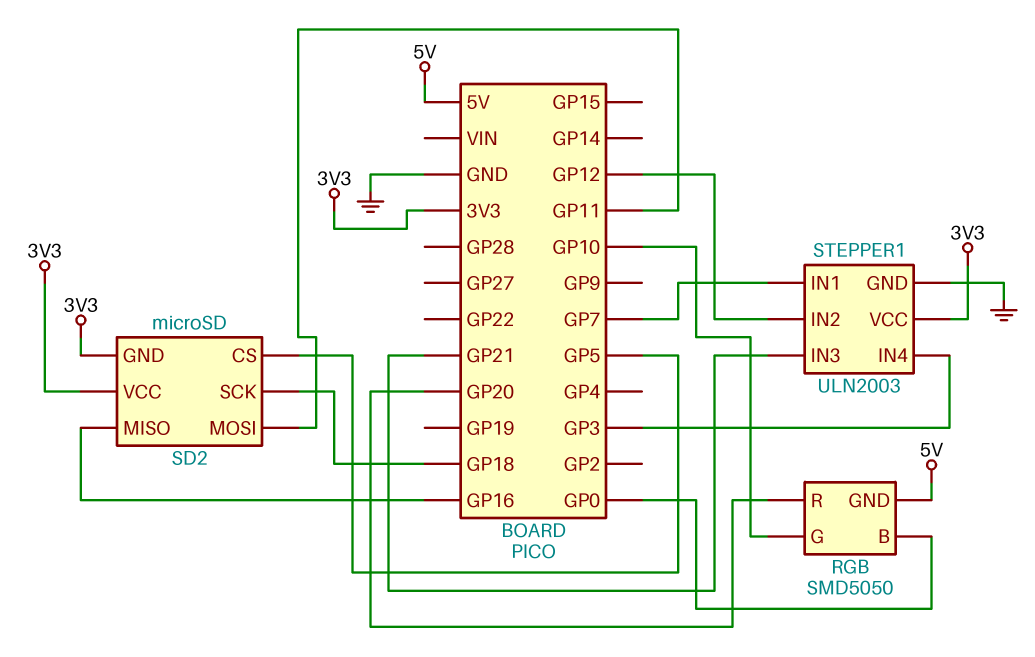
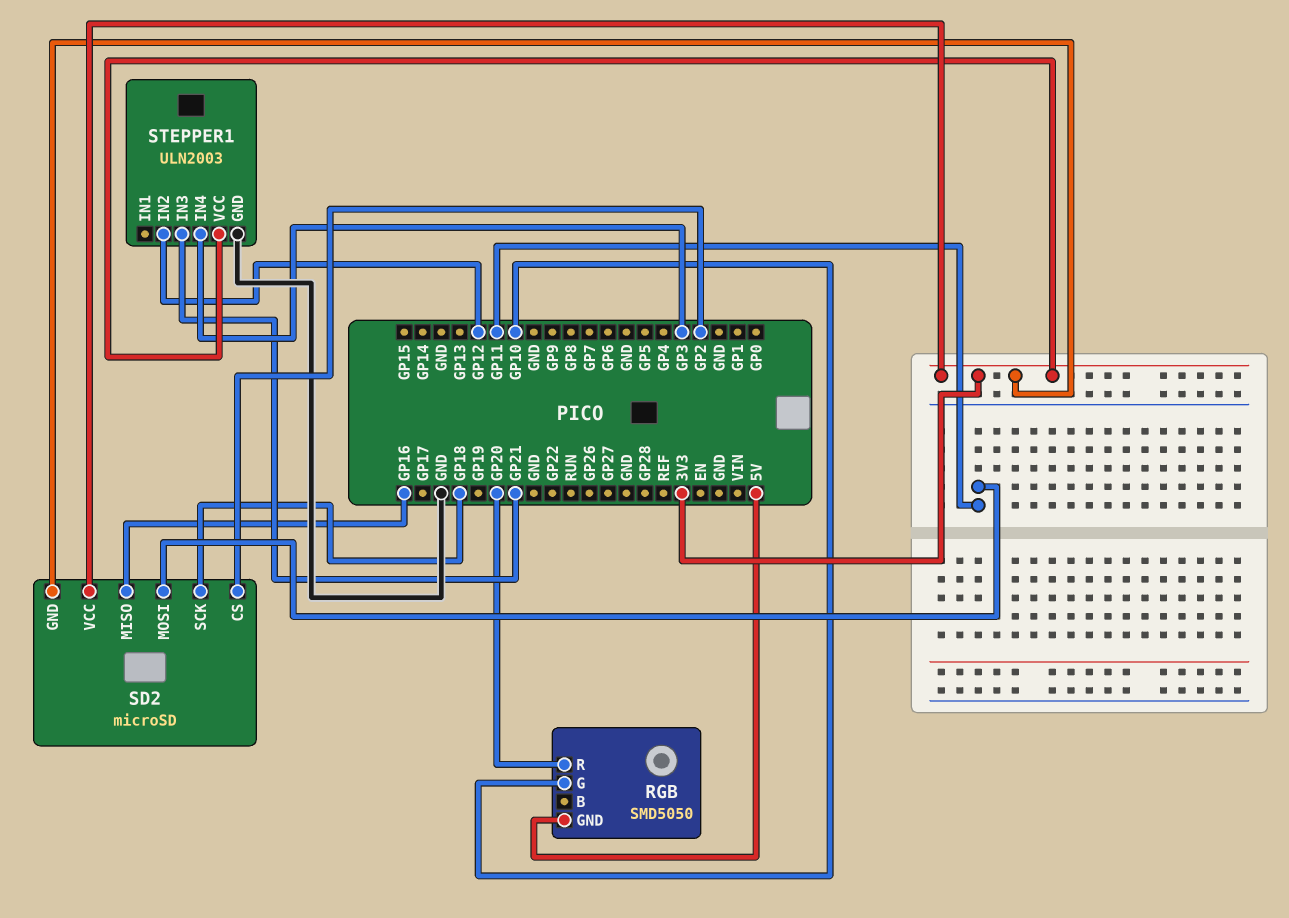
RGB pin B: GP0 -> none
SD2 pin CS: GP5 -> GP2
STEPPER1 pin IN1: GP7 -> none

